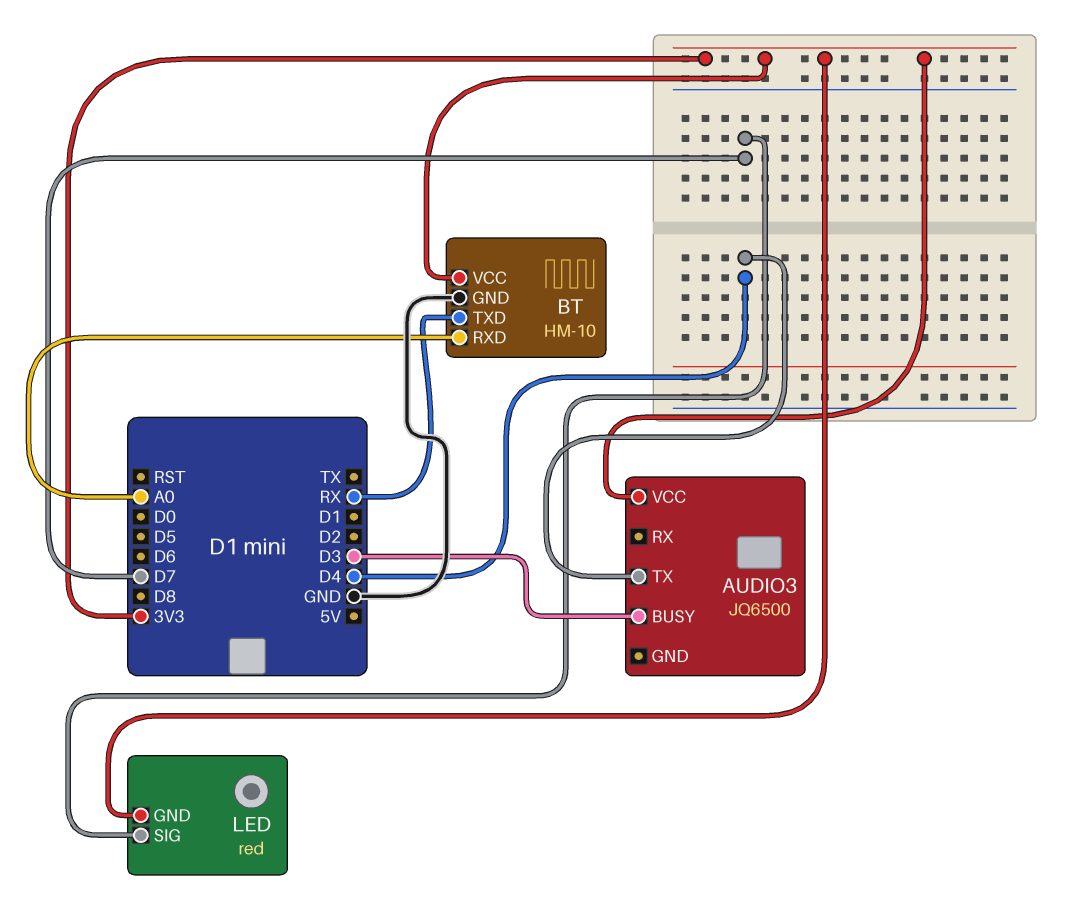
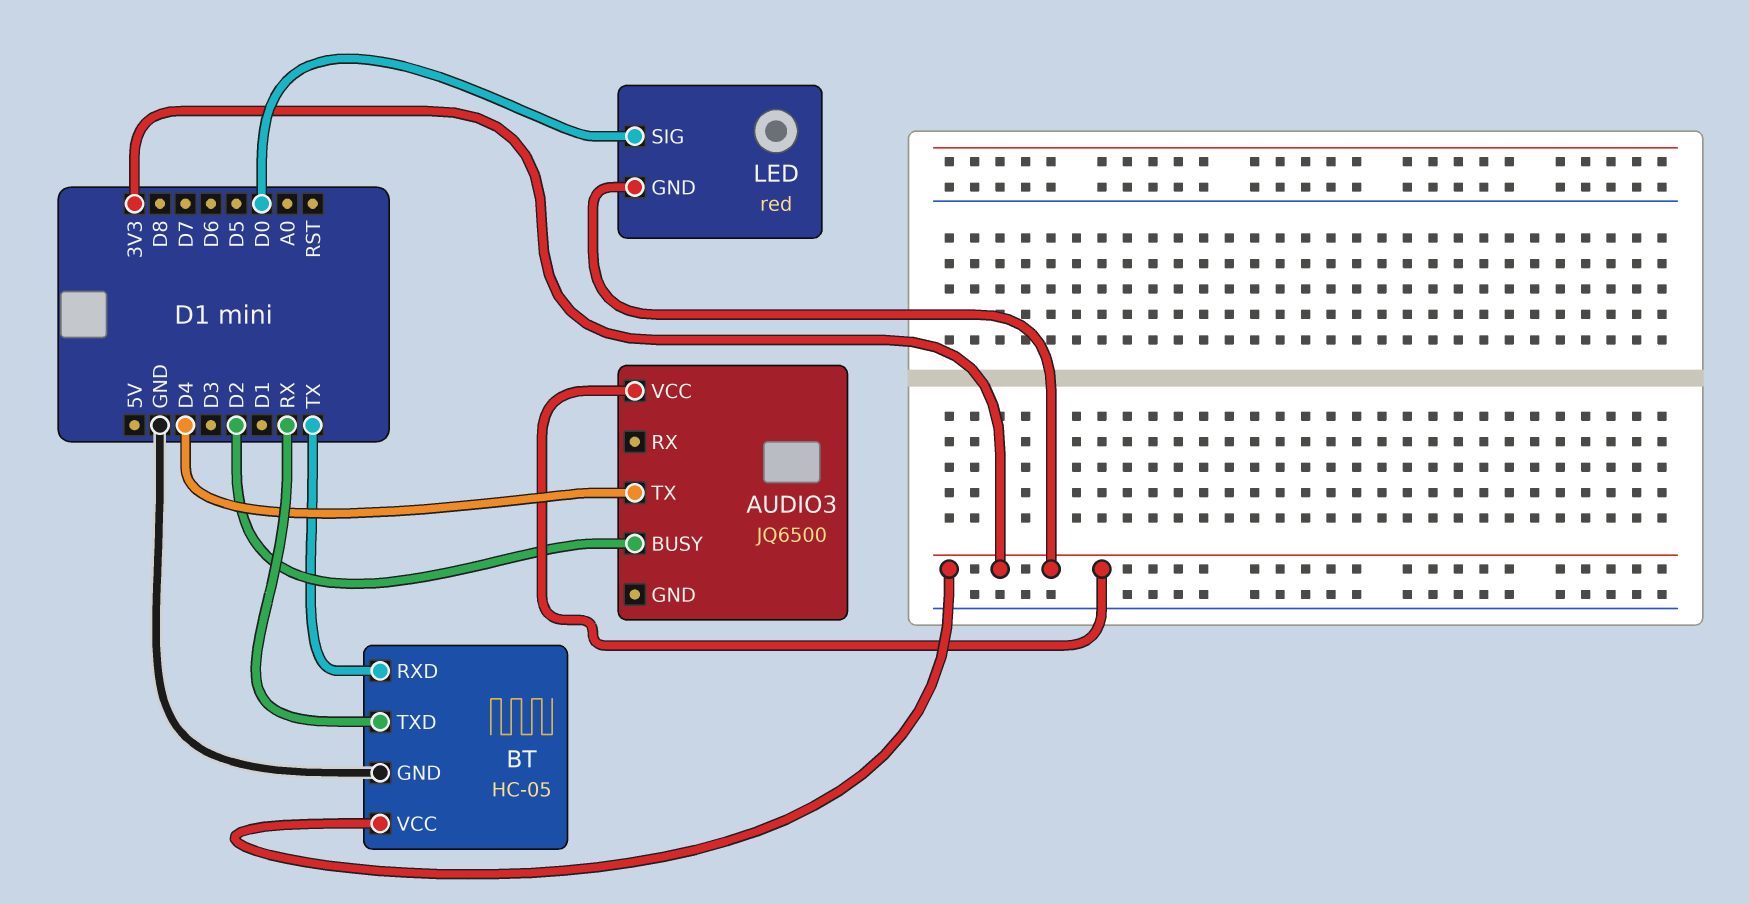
AUDIO3 pin BUSY: D3 -> D2
BT: HM-10 -> HC-05
BT pin RXD: A0 -> TX
LED pin SIG: D7 -> D0

